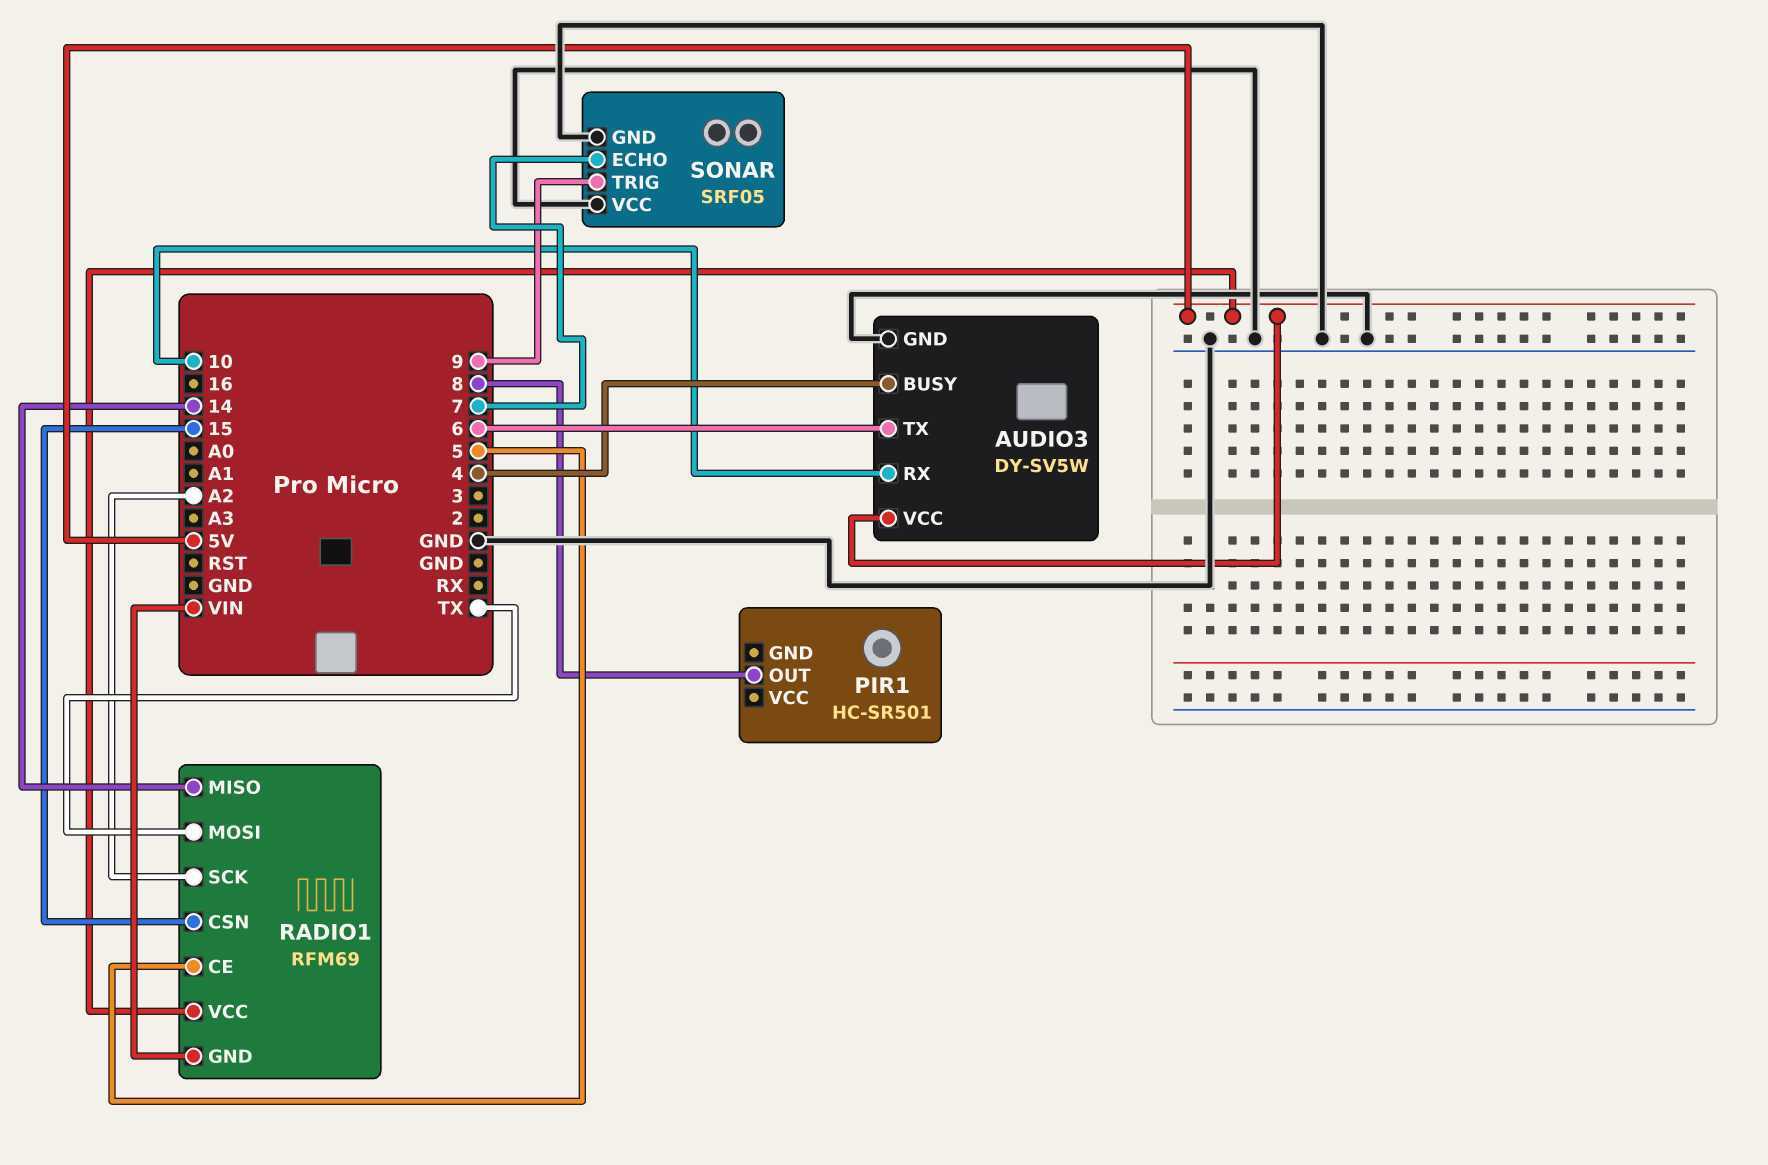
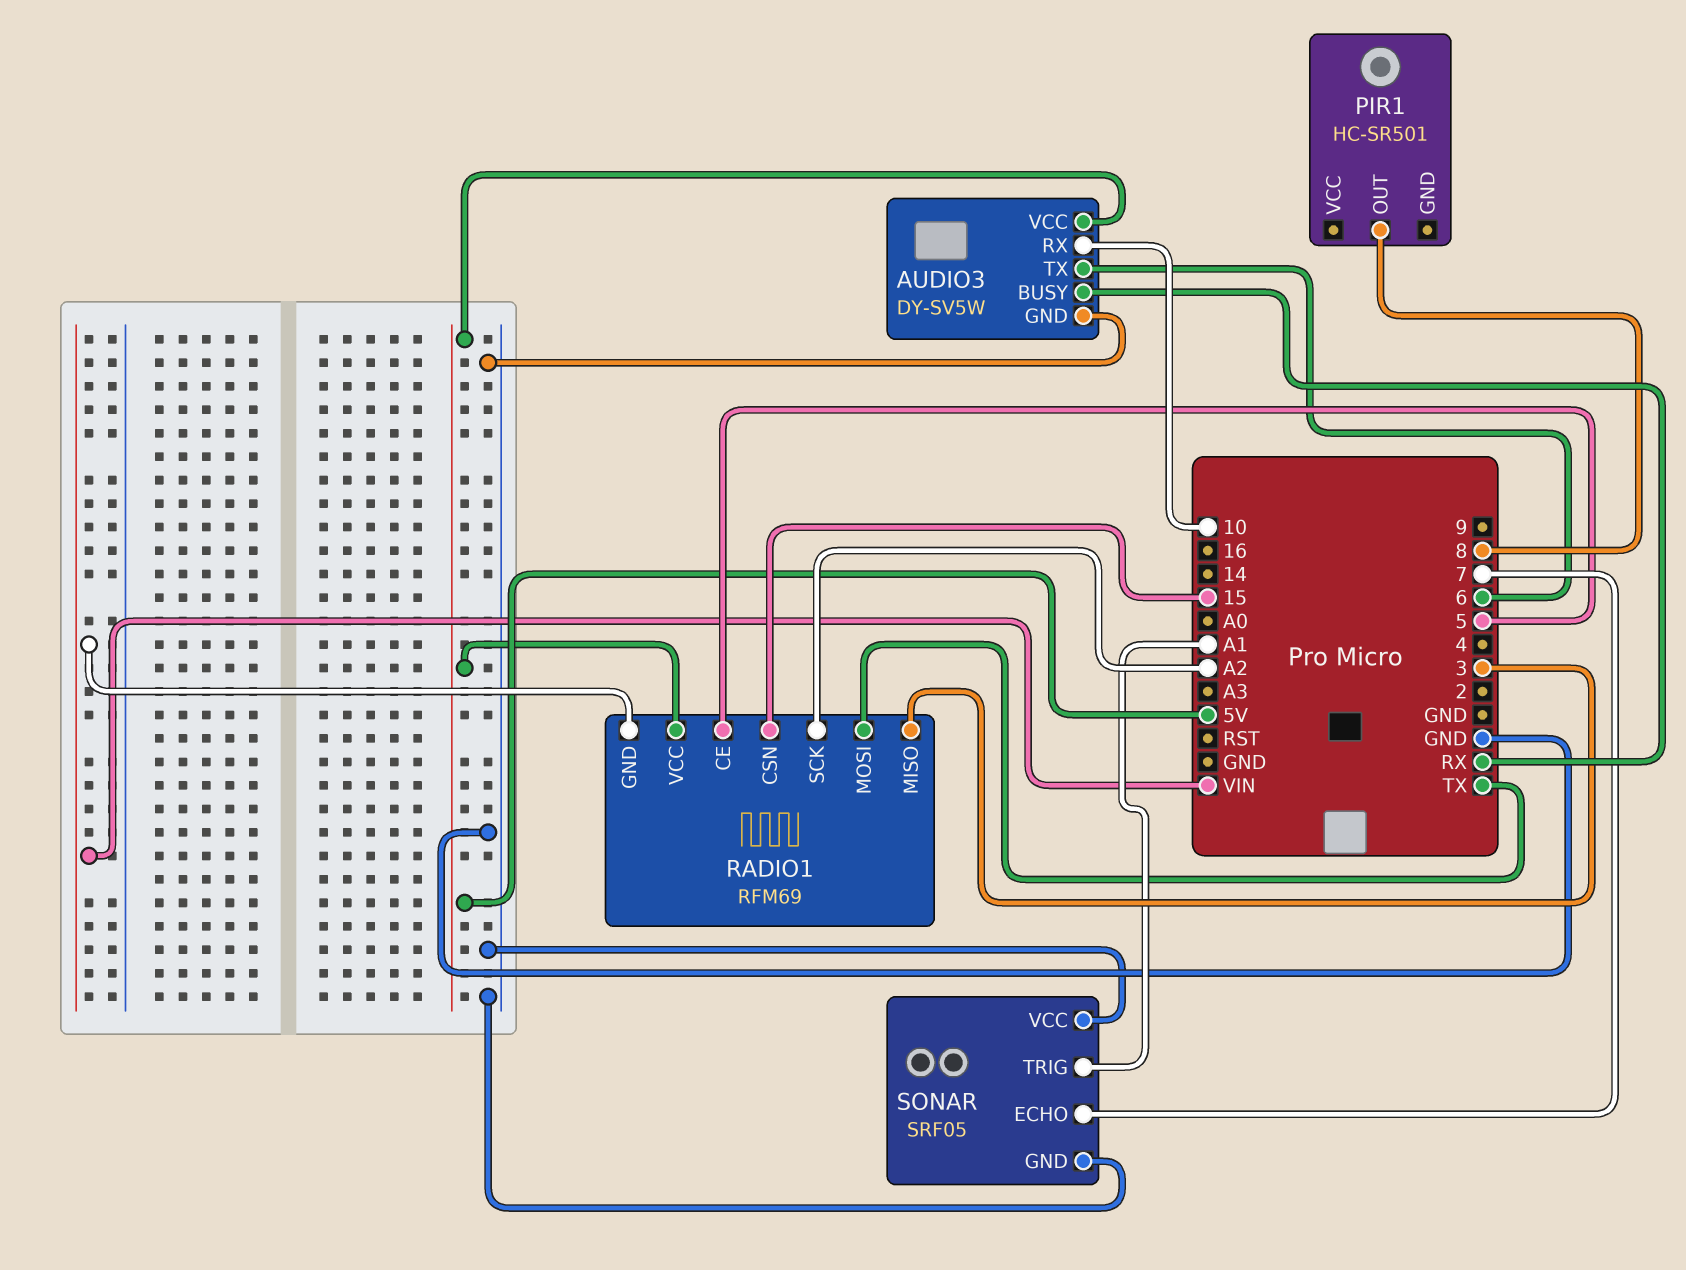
AUDIO3 pin BUSY: 4 -> RX
RADIO1 pin MISO: 14 -> 3
SONAR pin TRIG: 9 -> A1

